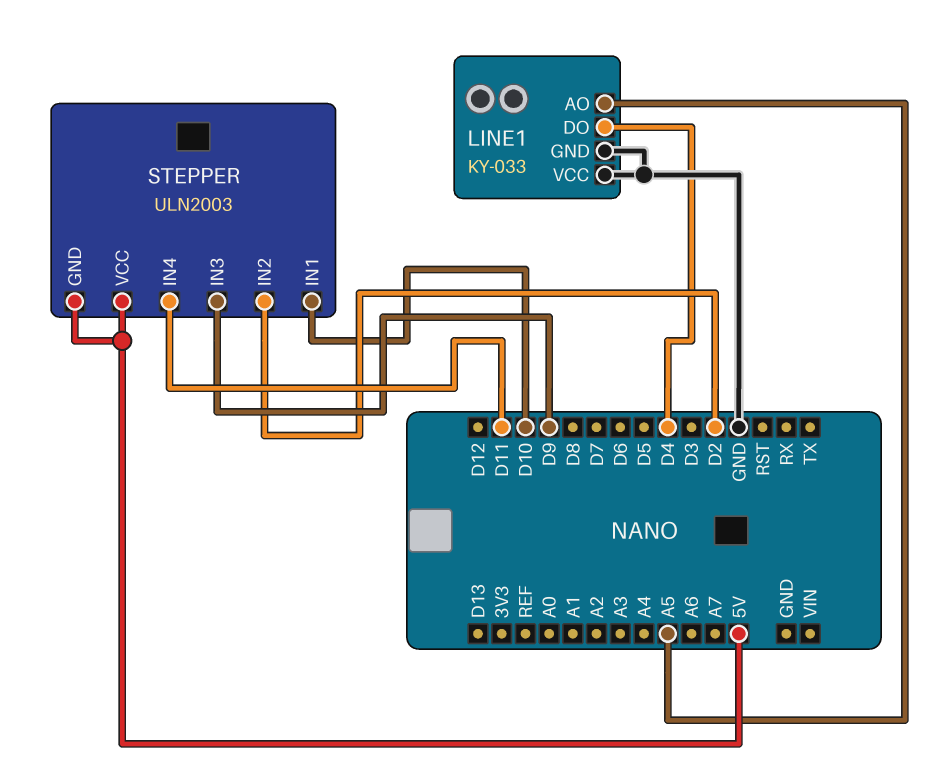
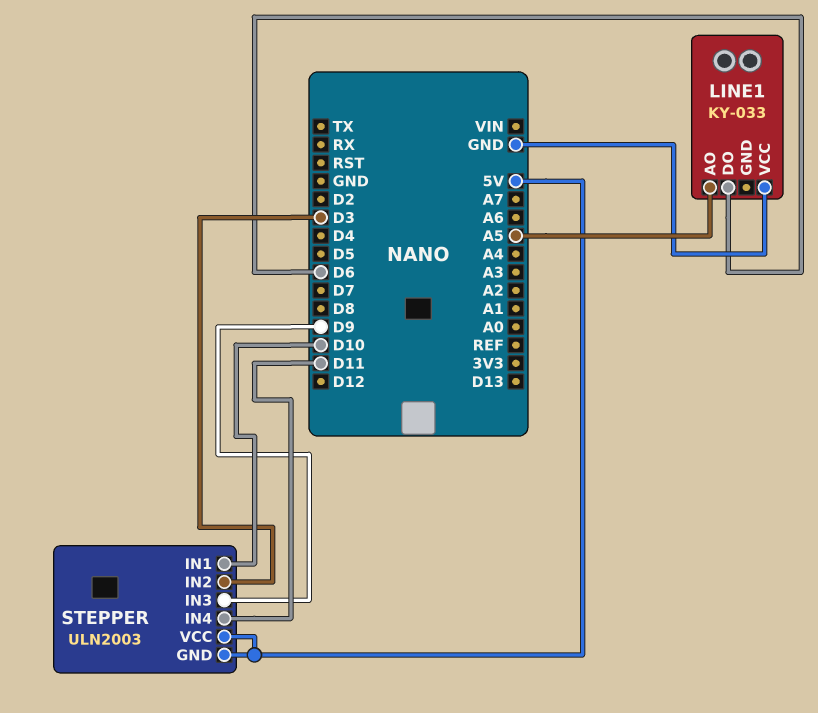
LINE1 pin DO: D4 -> D6
LINE1 pin GND: GND -> none
STEPPER pin IN2: D2 -> D3

